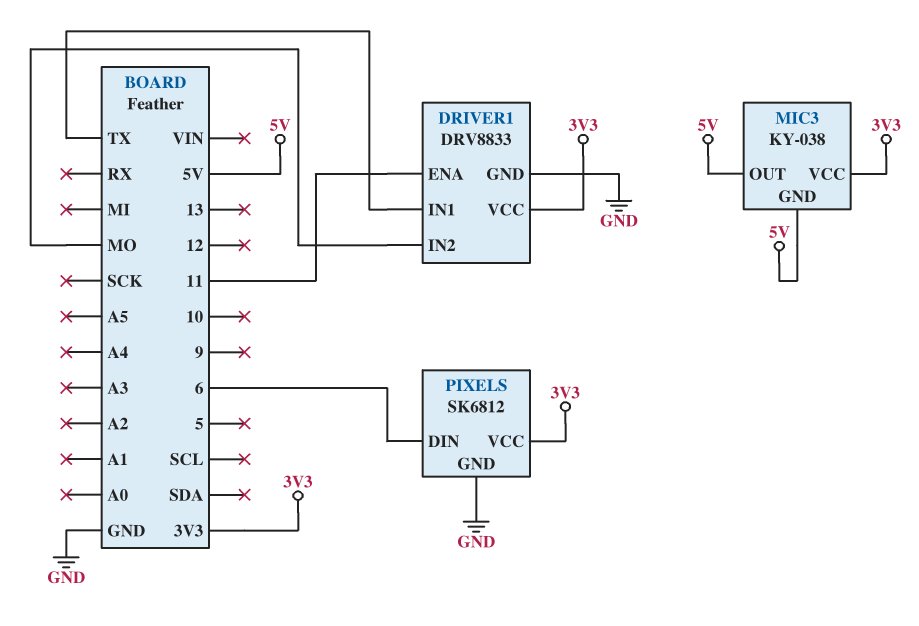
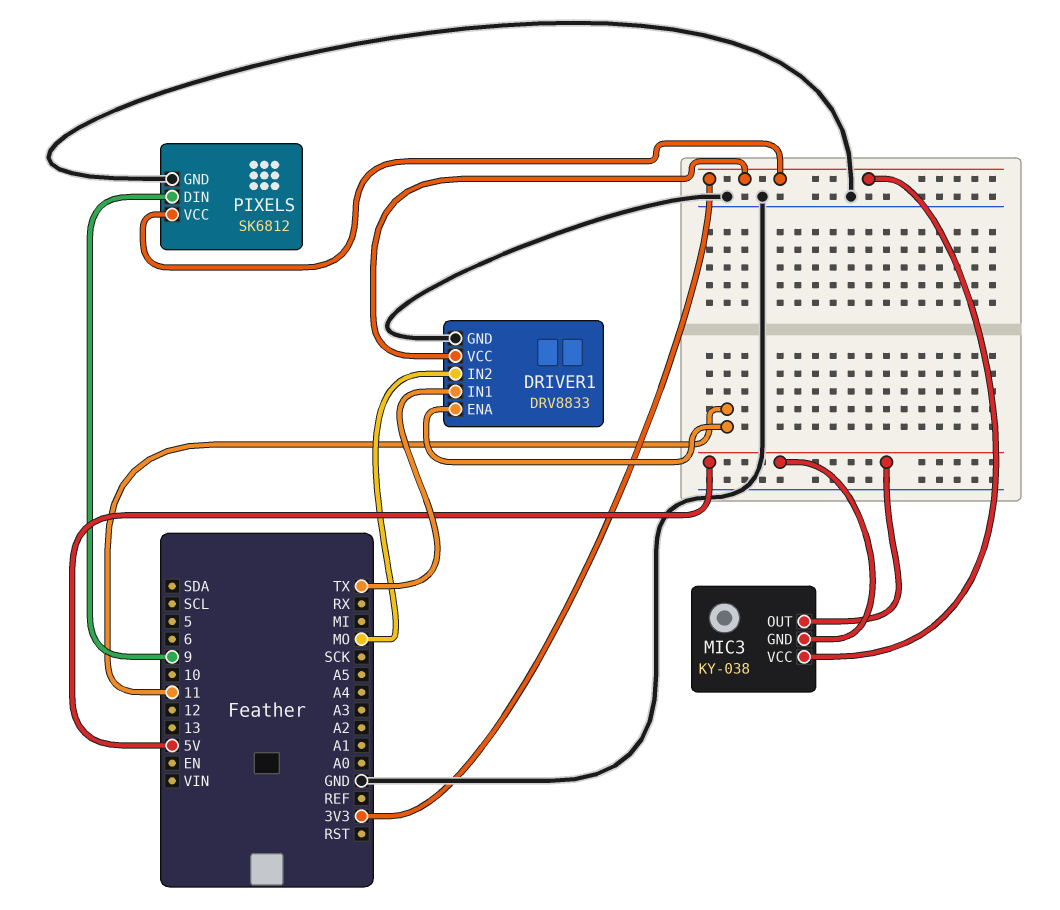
PIXELS pin DIN: 6 -> 9

